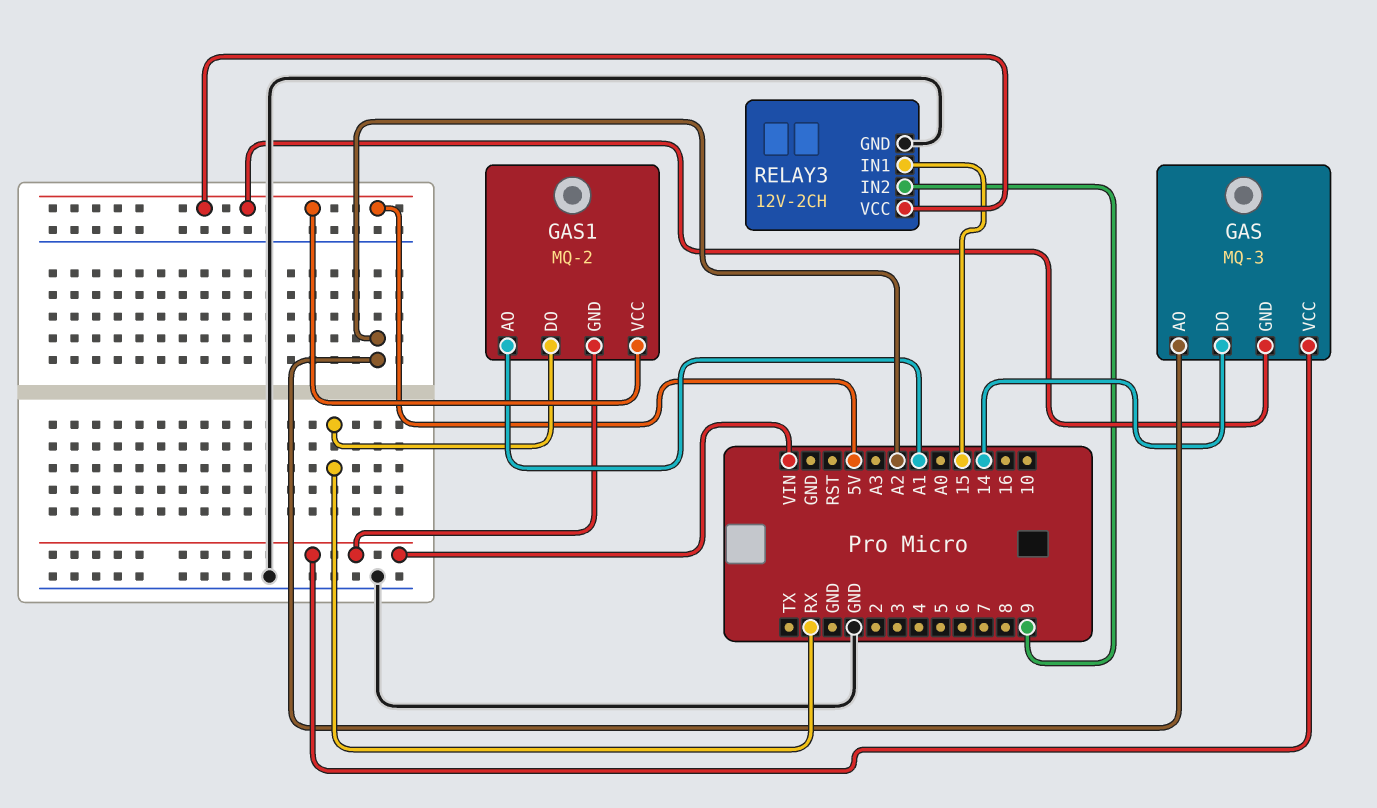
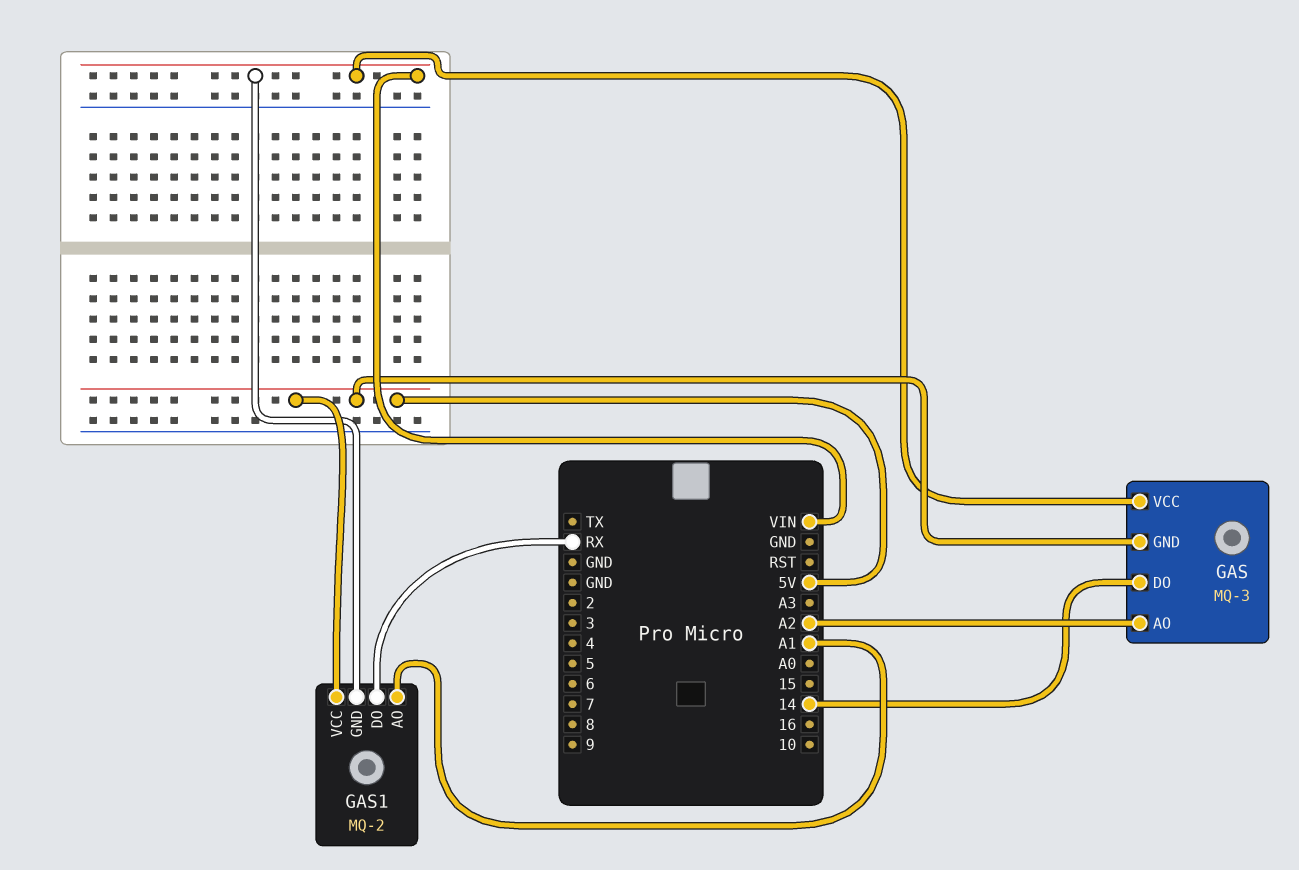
RELAY3: 12V-2CH -> none
RELAY3 pin GND: GND -> none
RELAY3 pin IN1: 15 -> none
RELAY3 pin IN2: 9 -> none
RELAY3 pin VCC: 5V -> none

